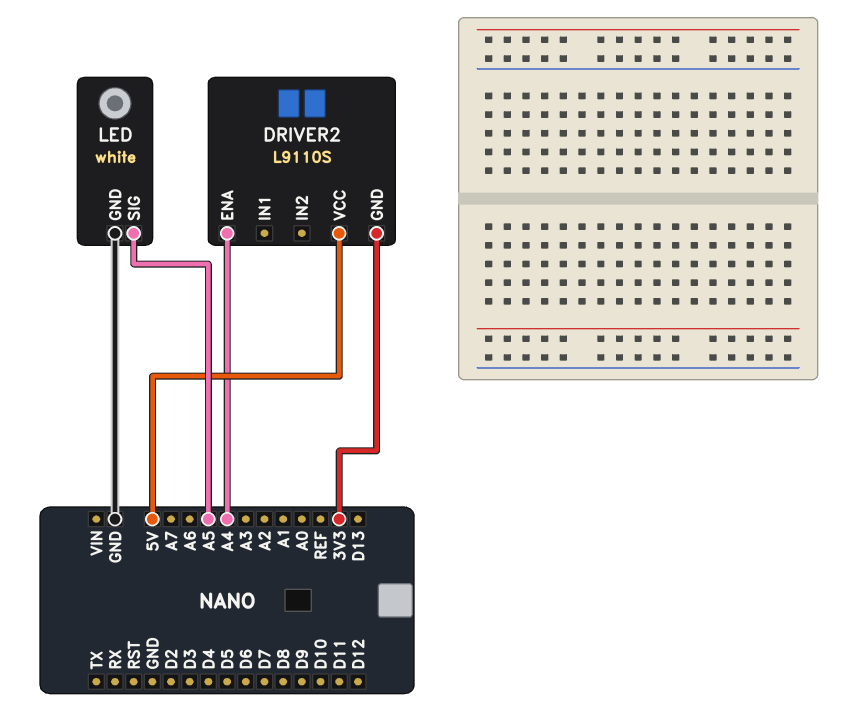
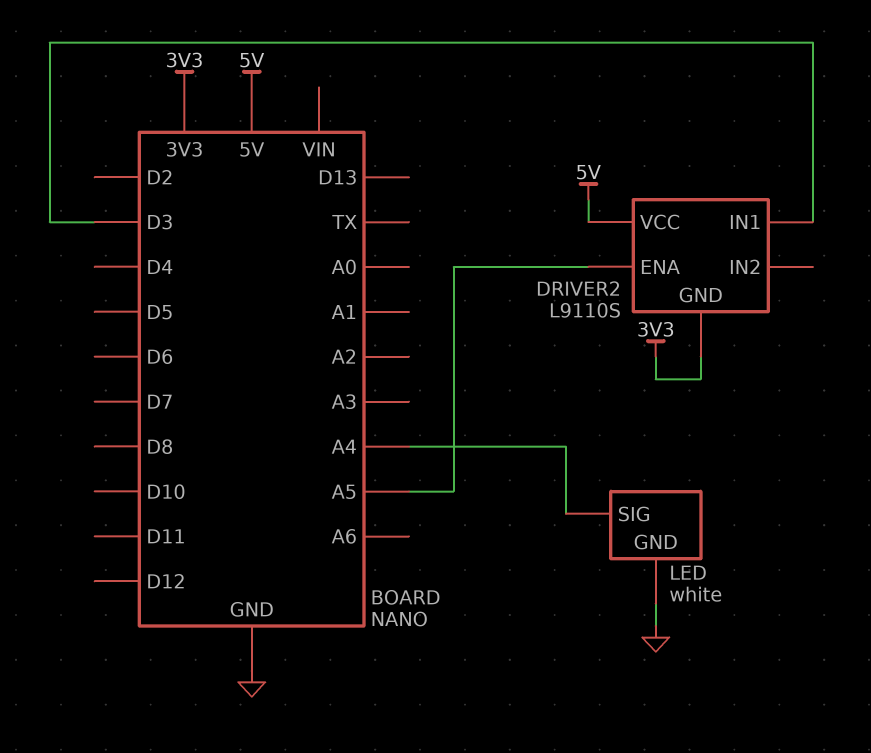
DRIVER2 pin ENA: A4 -> A5
DRIVER2 pin IN1: none -> D3
LED pin SIG: A5 -> A4

